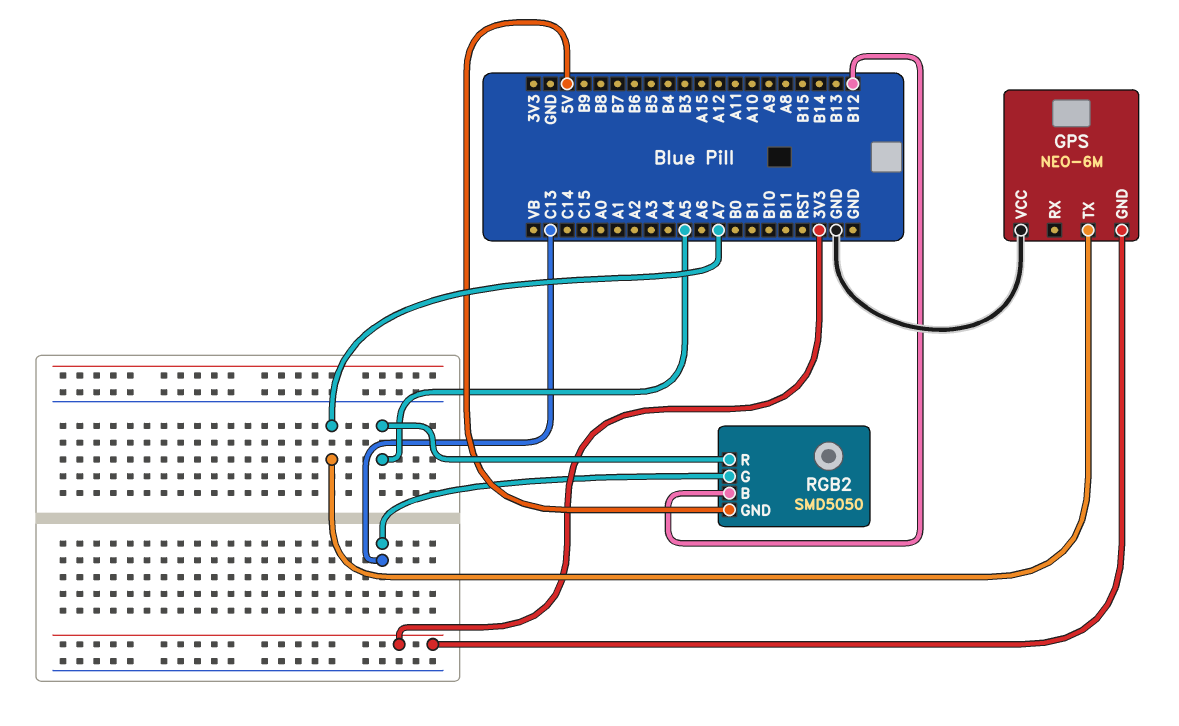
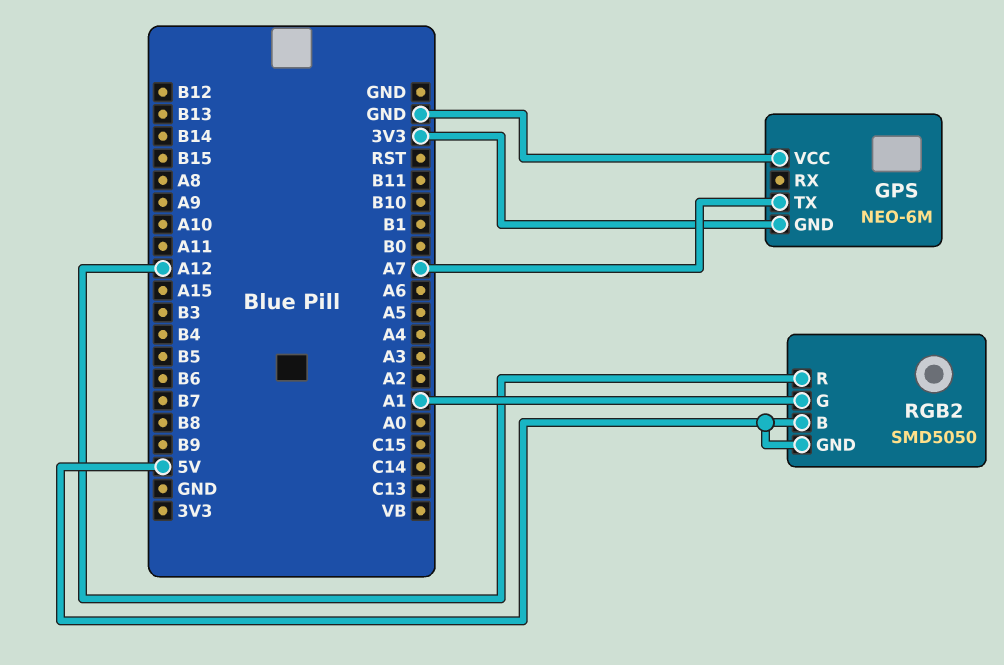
RGB2 pin B: B12 -> 5V
RGB2 pin G: C13 -> A1
RGB2 pin R: A5 -> A12

